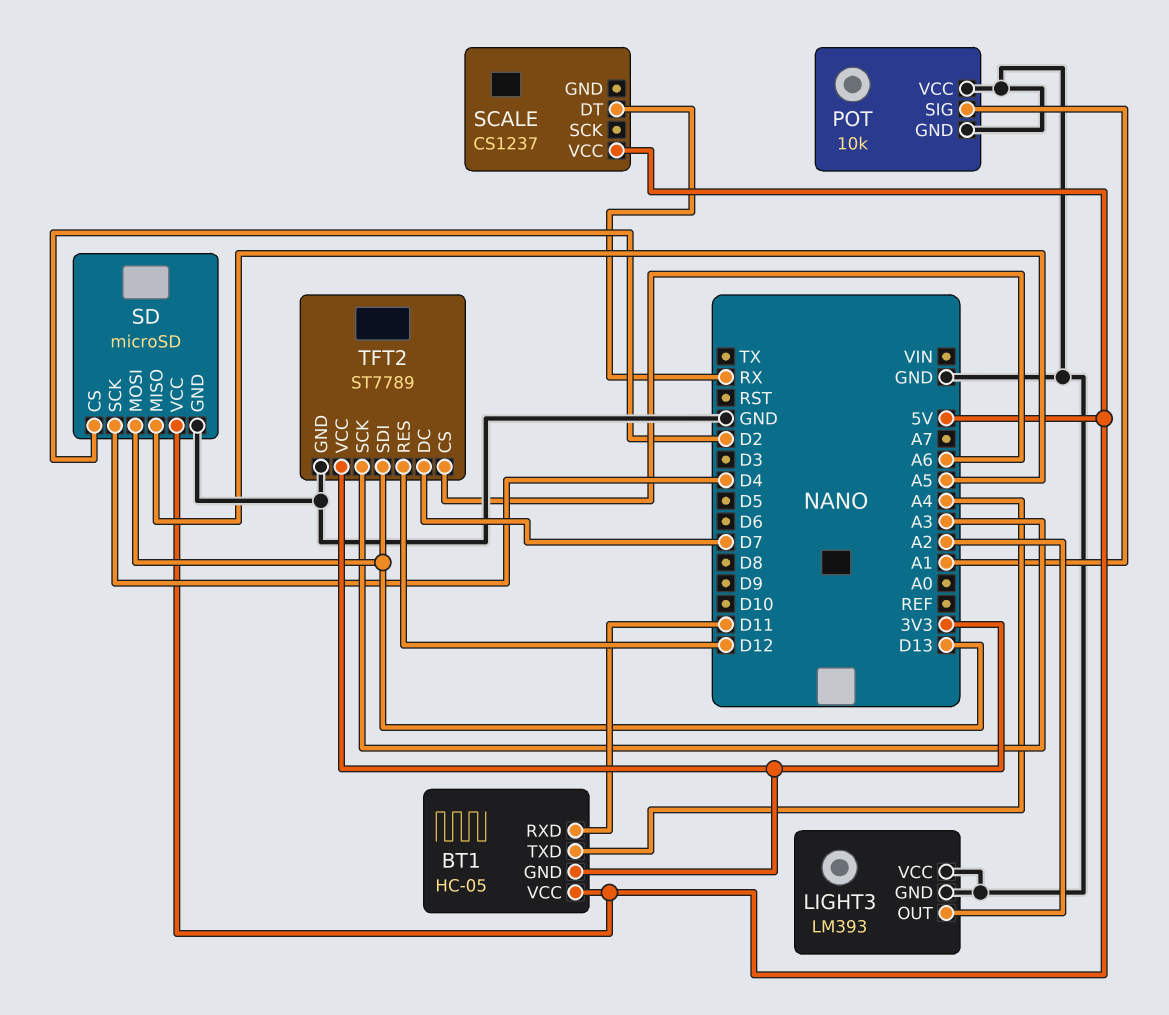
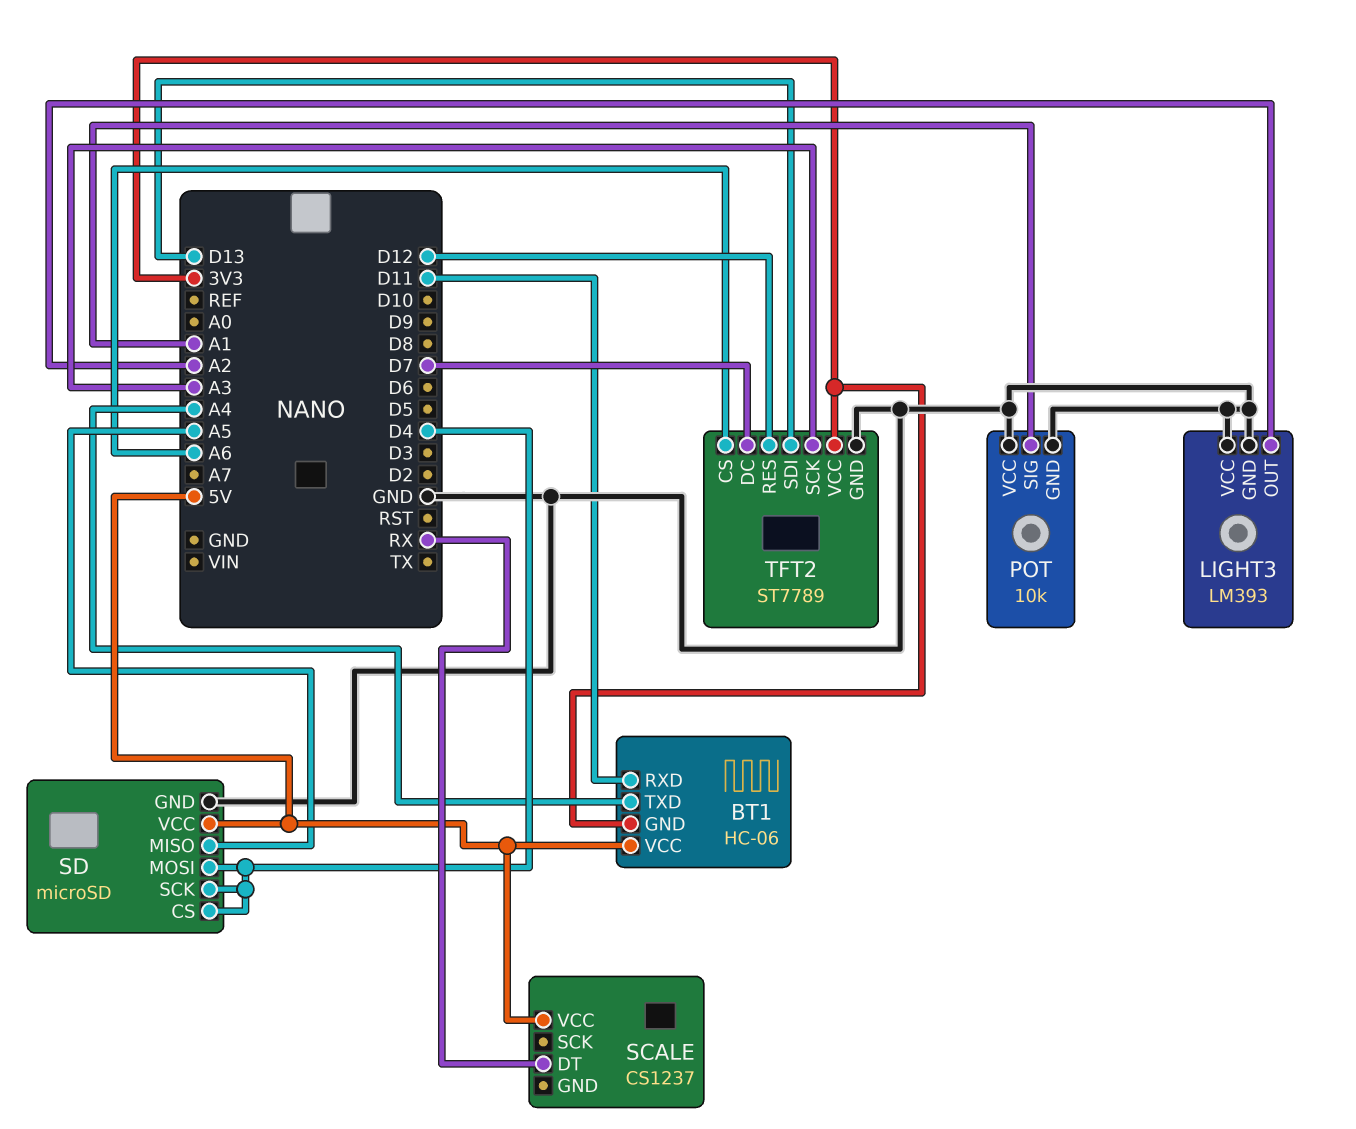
BT1: HC-05 -> HC-06
SD pin CS: D2 -> D4
SD pin MOSI: D13 -> D4

